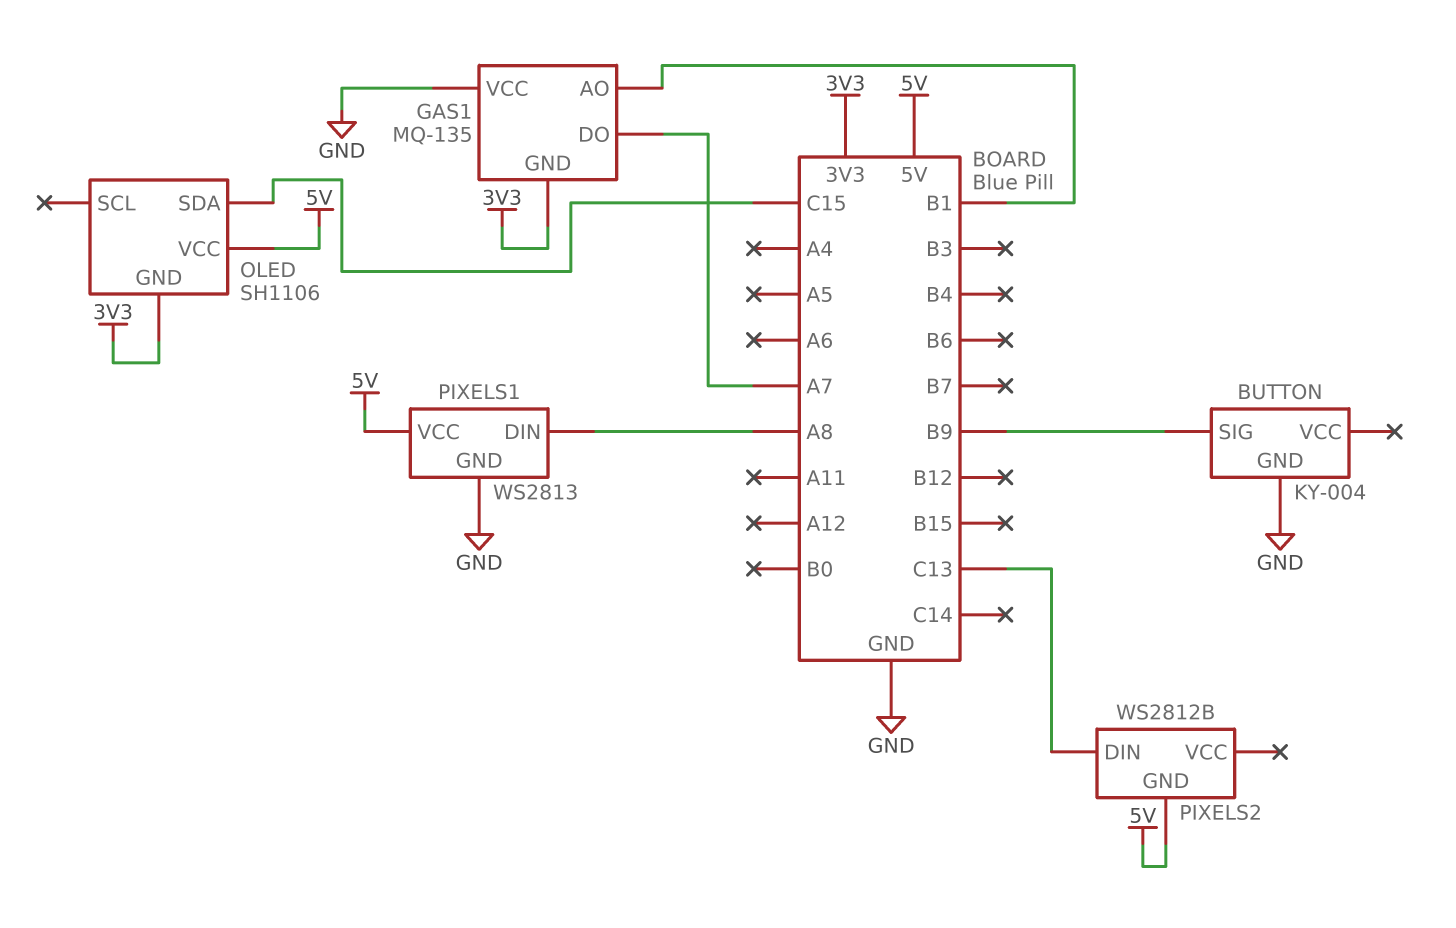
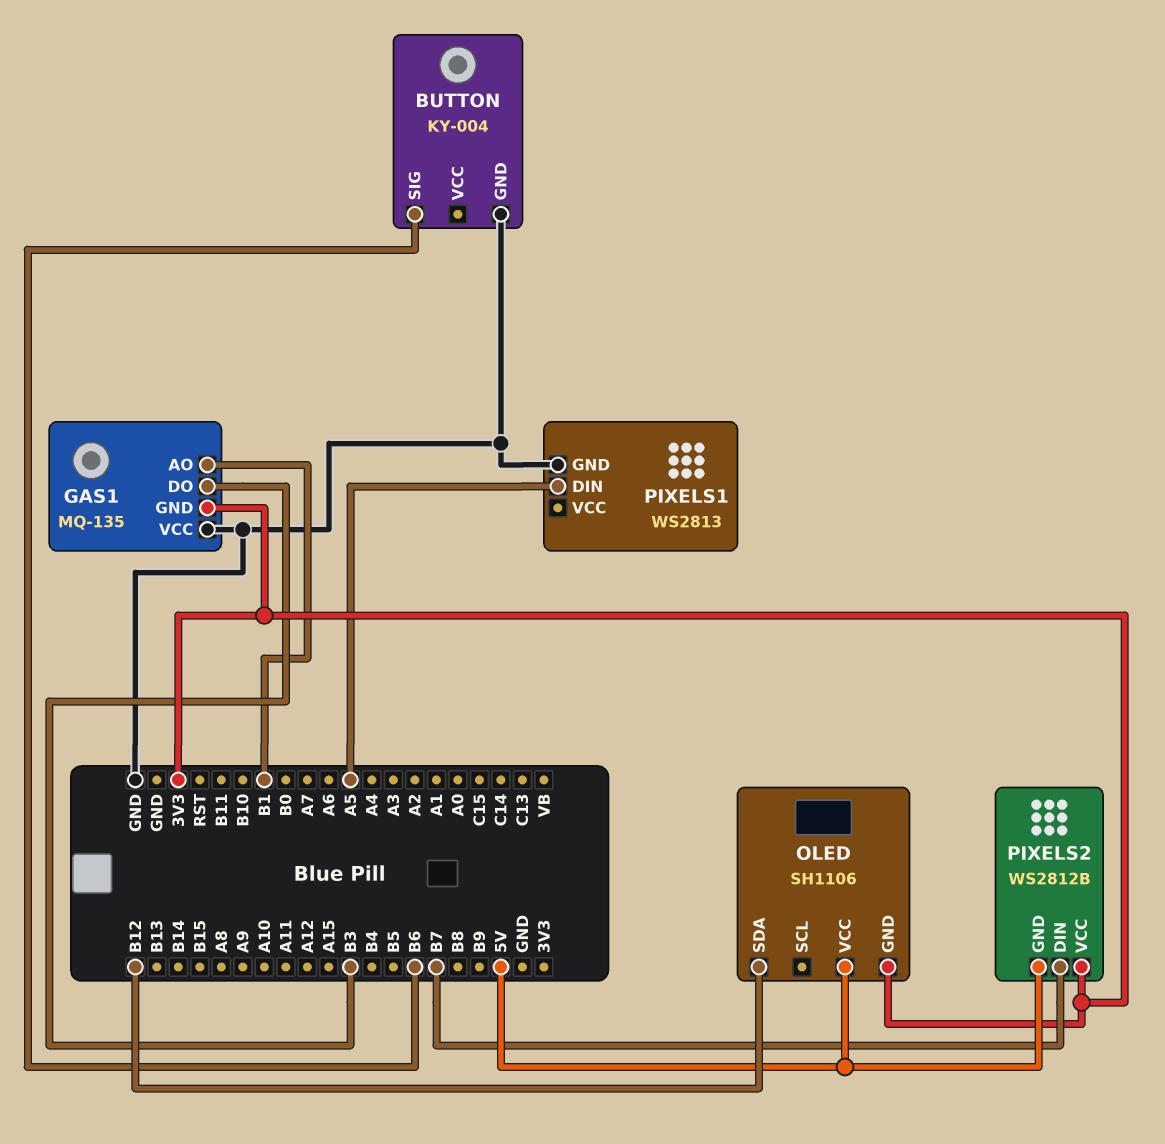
BUTTON pin SIG: B9 -> B6
GAS1 pin DO: A7 -> B3
OLED pin SDA: C15 -> B12
PIXELS1 pin DIN: A8 -> A5
PIXELS1 pin VCC: 5V -> none
PIXELS2 pin DIN: C13 -> B7
PIXELS2 pin VCC: none -> 3V3

